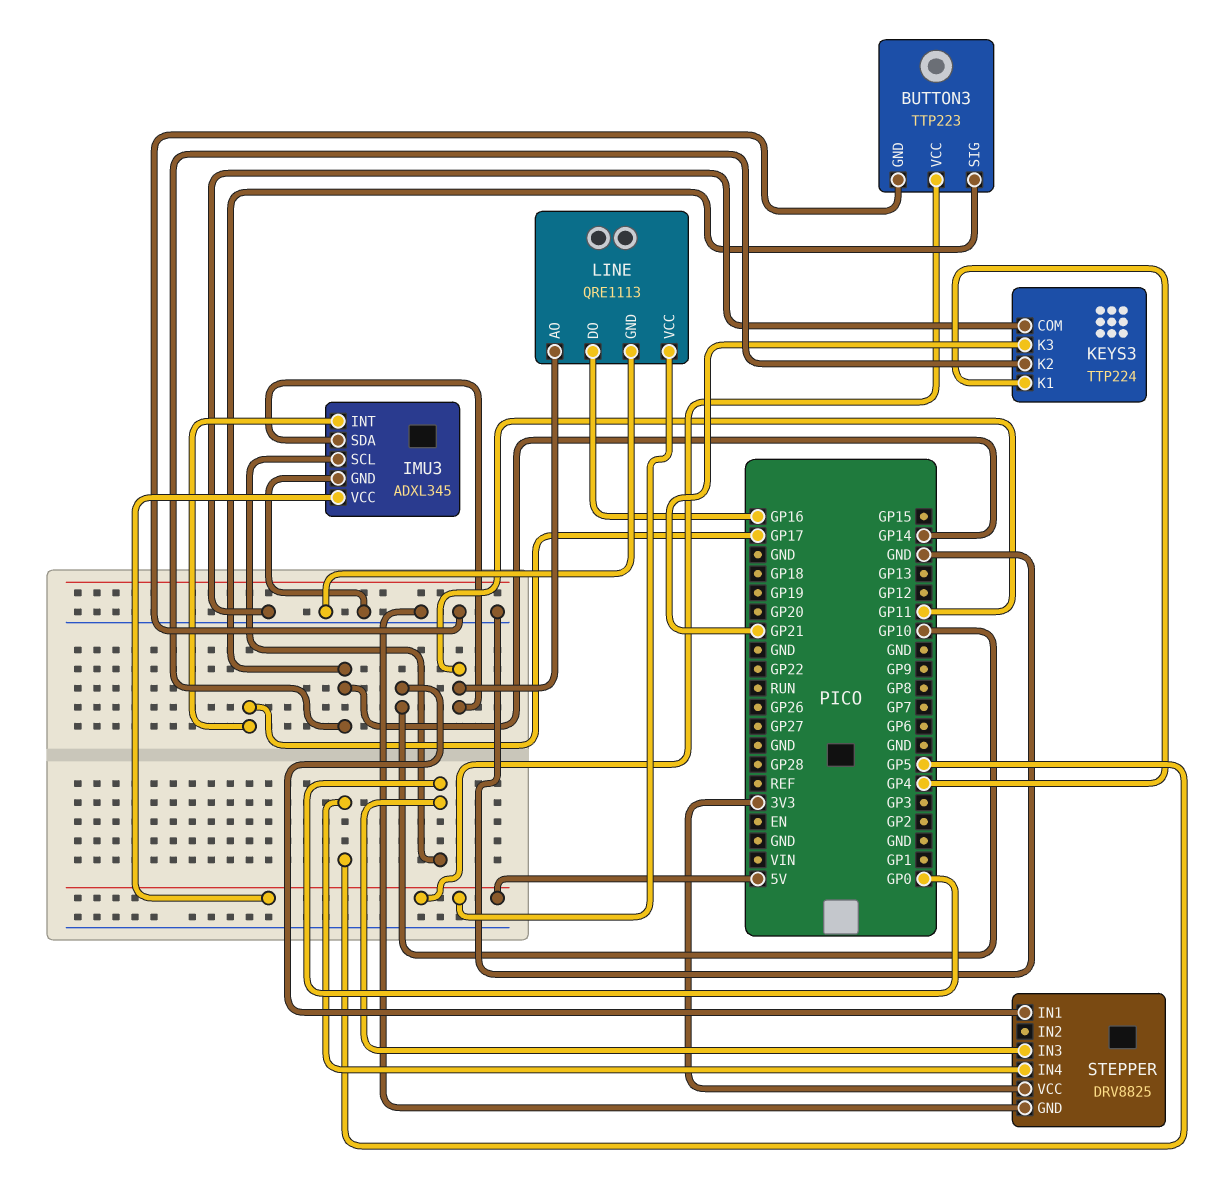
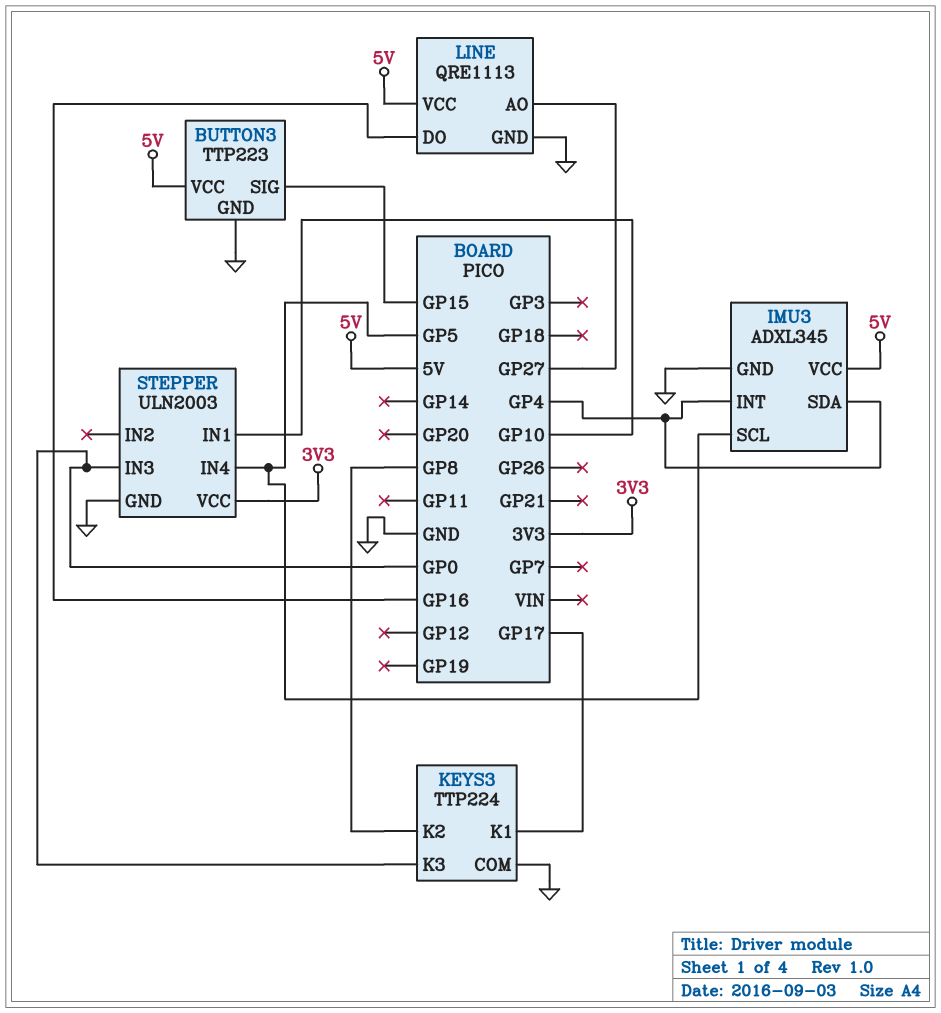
BUTTON3 pin SIG: GP14 -> GP15
IMU3 pin INT: GP17 -> GP4
IMU3 pin SCL: GP0 -> GP5
IMU3 pin SDA: GP11 -> GP4
KEYS3 pin K1: GP4 -> GP17
KEYS3 pin K2: GP14 -> GP8
KEYS3 pin K3: GP21 -> GP0
LINE pin AO: GP11 -> GP27
STEPPER: DRV8825 -> ULN2003

